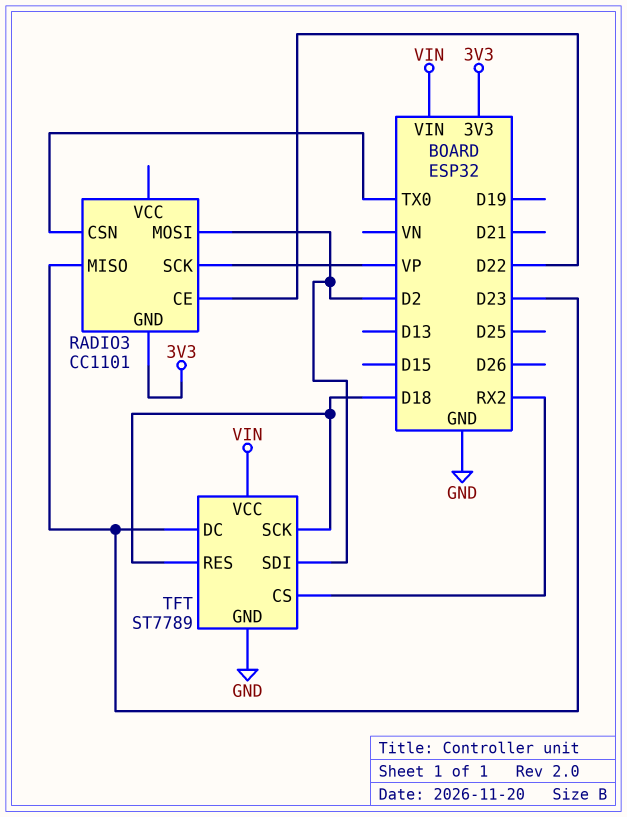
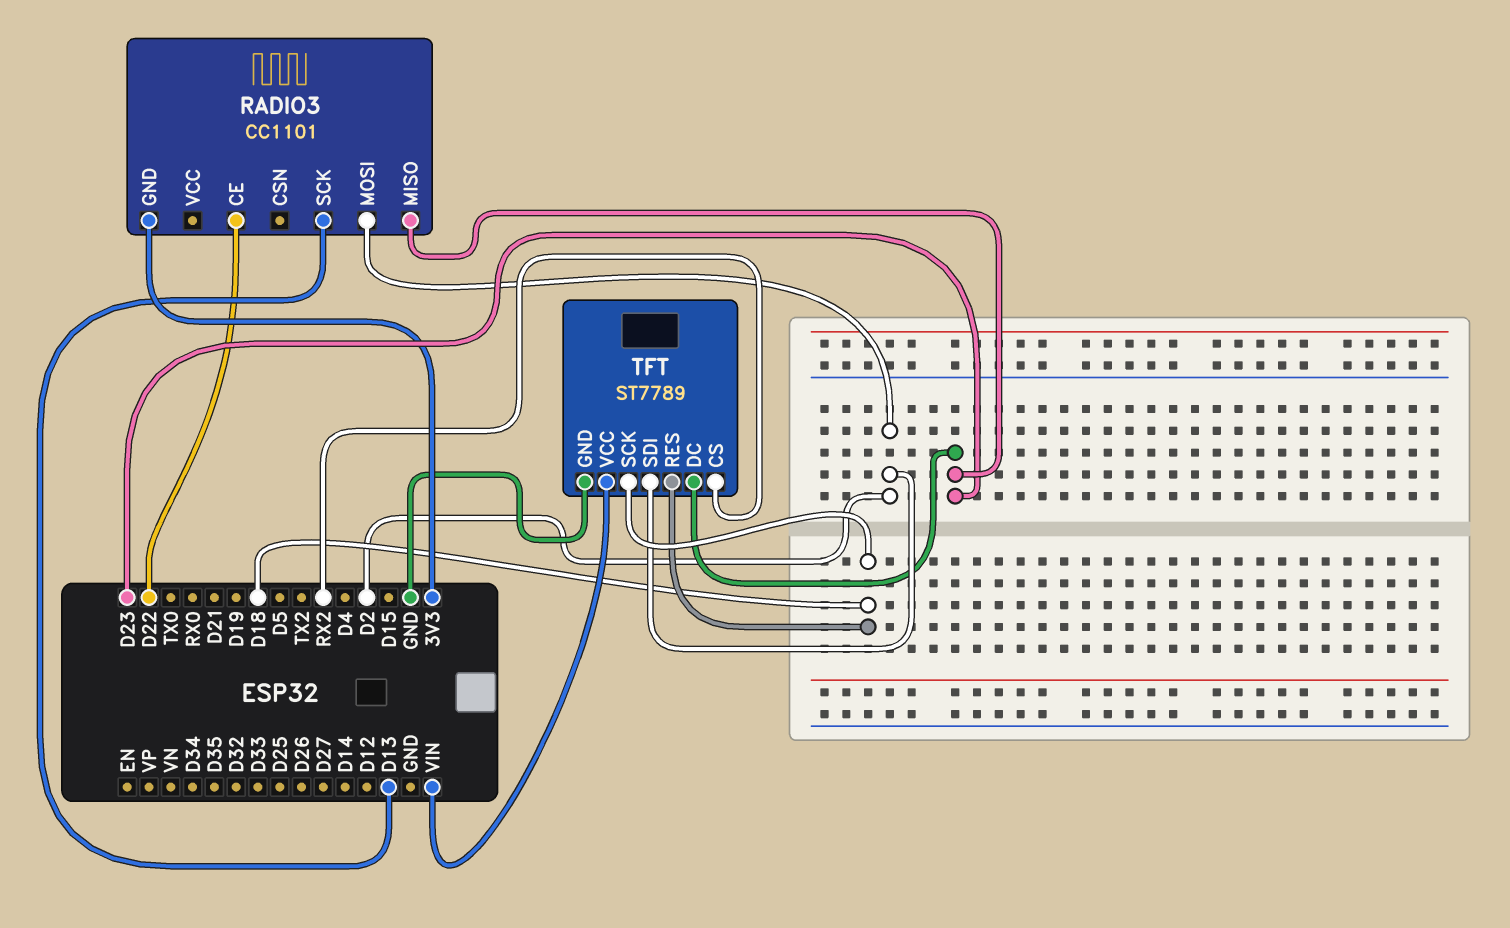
RADIO3 pin CSN: TX0 -> none
RADIO3 pin SCK: VP -> D13

